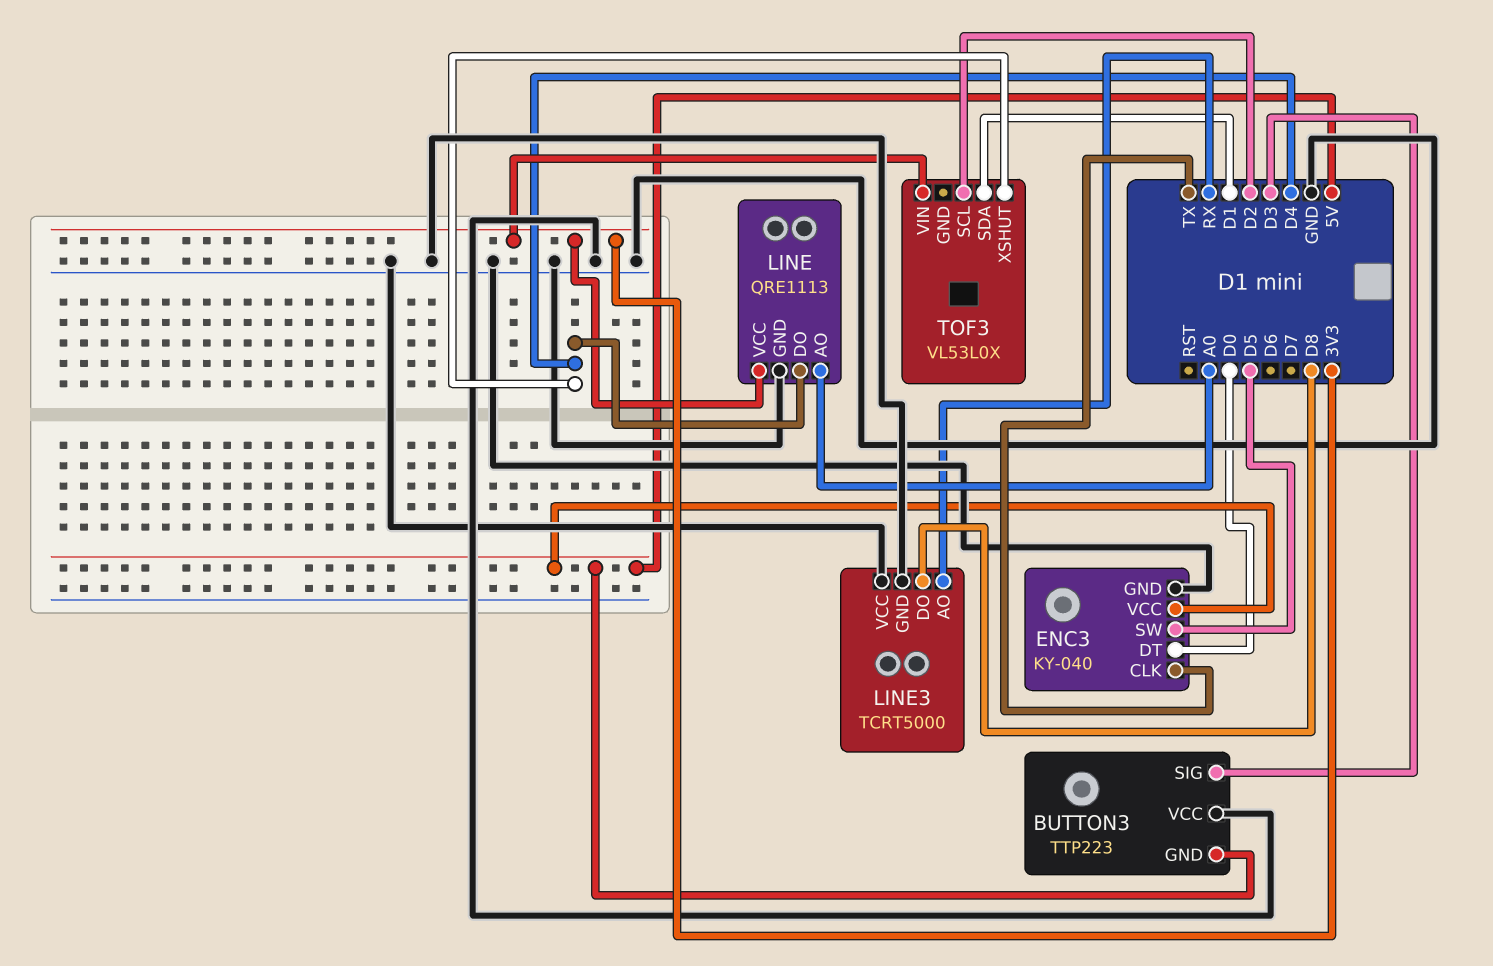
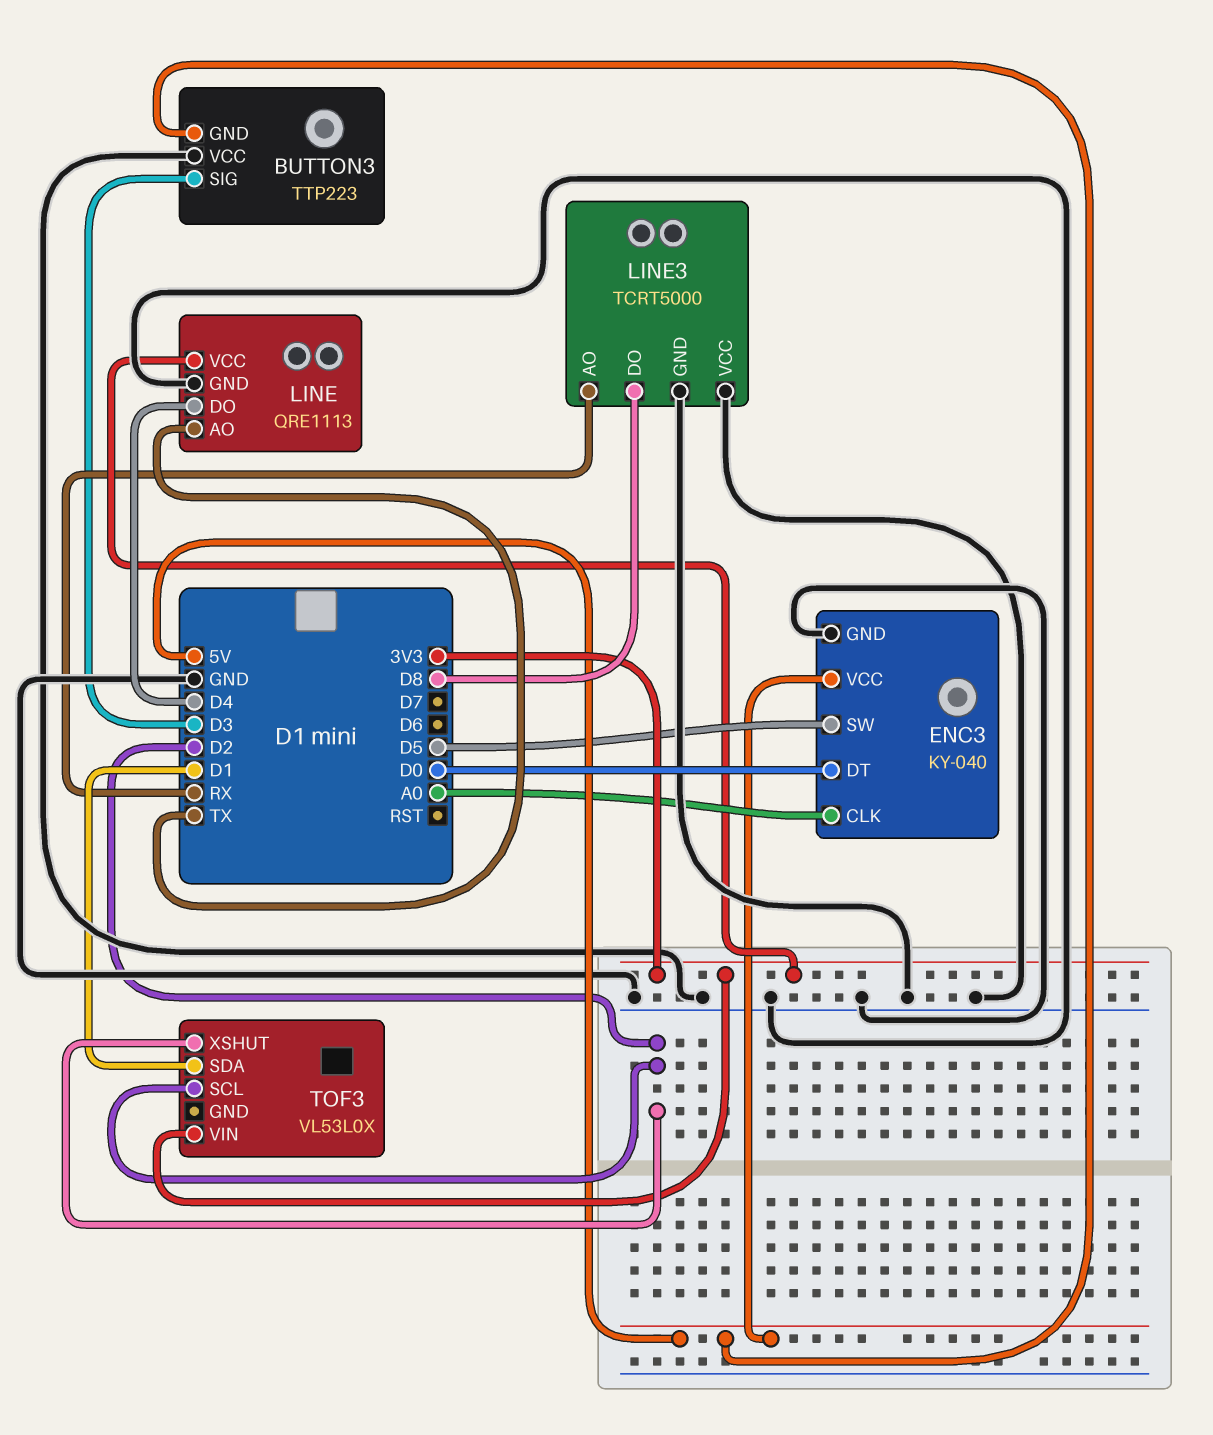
ENC3 pin CLK: TX -> A0
LINE pin AO: A0 -> TX
TOF3 pin XSHUT: D4 -> D2

